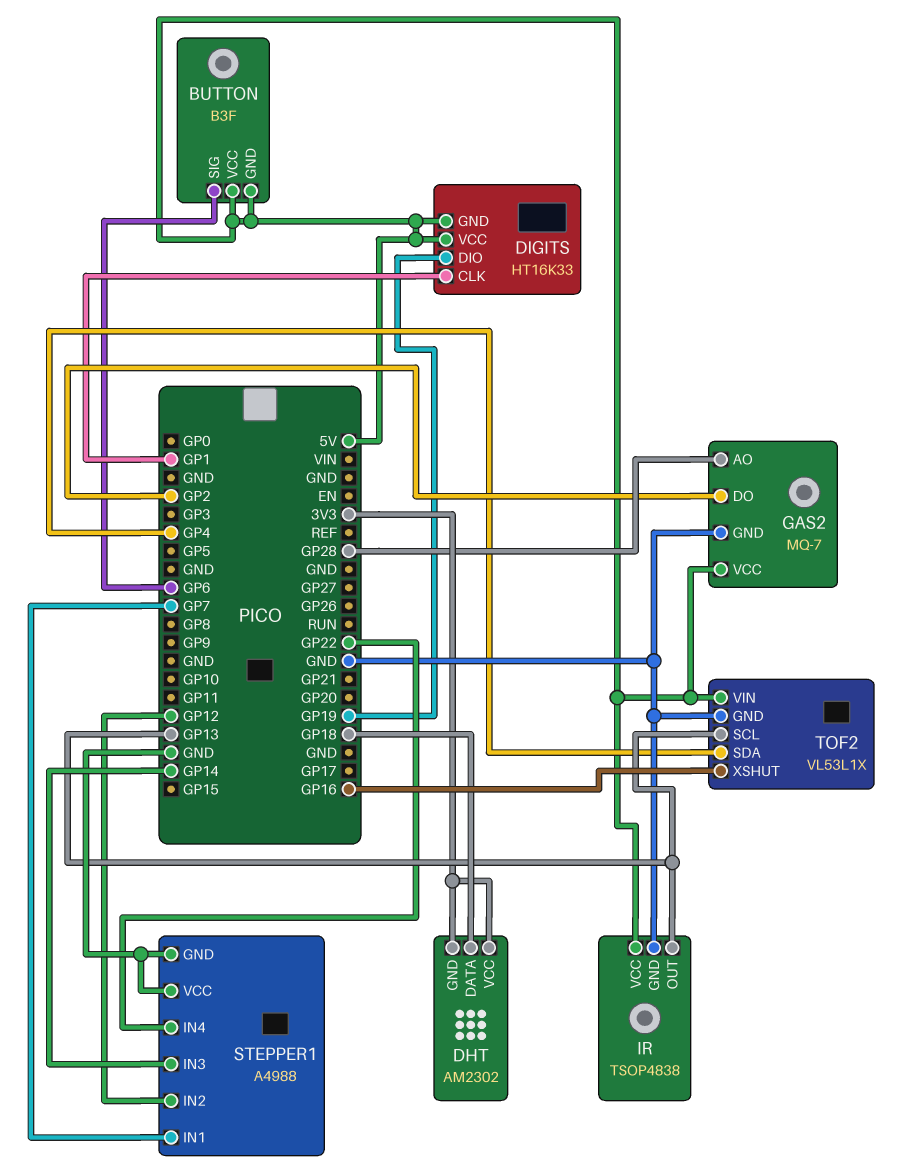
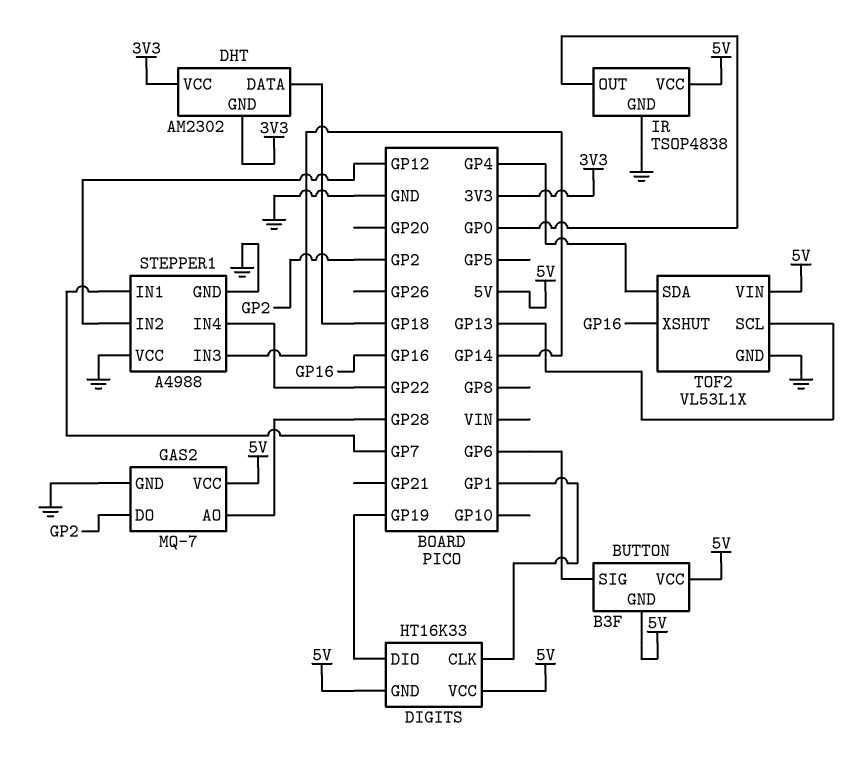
IR pin OUT: GP13 -> GP0

